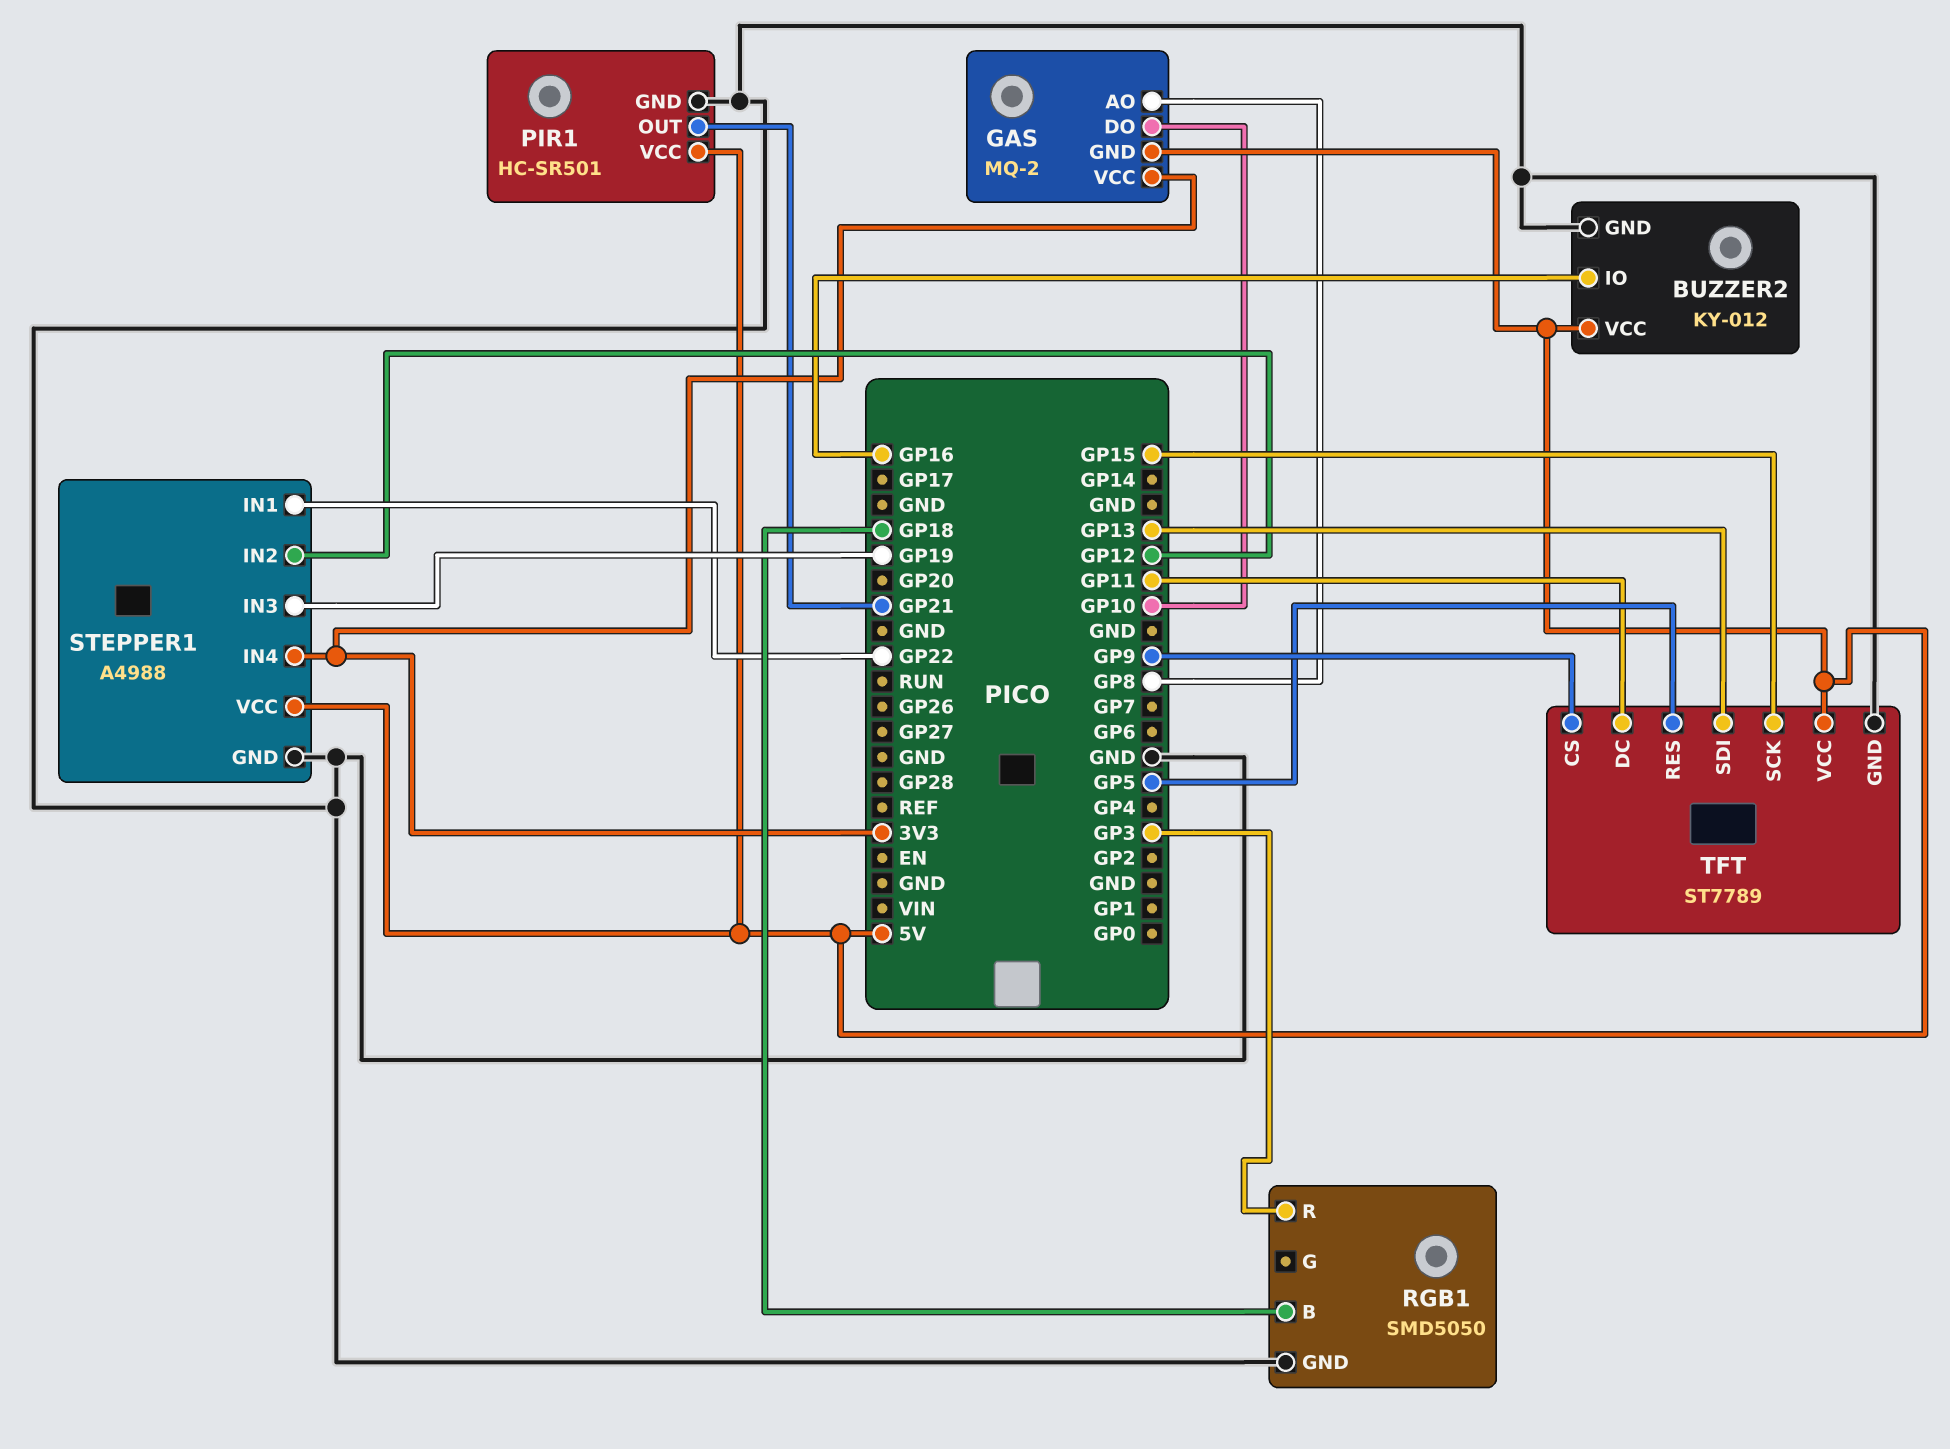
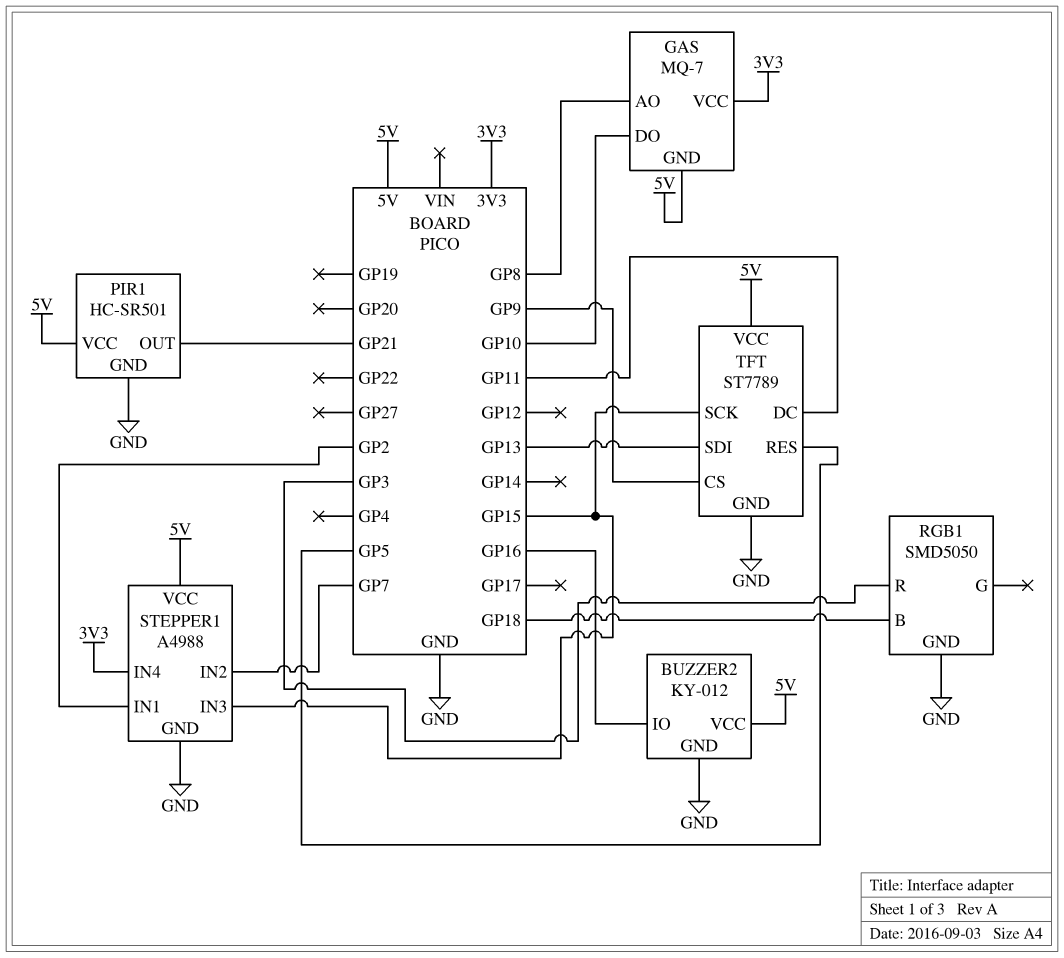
GAS: MQ-2 -> MQ-7
STEPPER1 pin IN1: GP22 -> GP2
STEPPER1 pin IN2: GP12 -> GP7
STEPPER1 pin IN3: GP19 -> GP15

